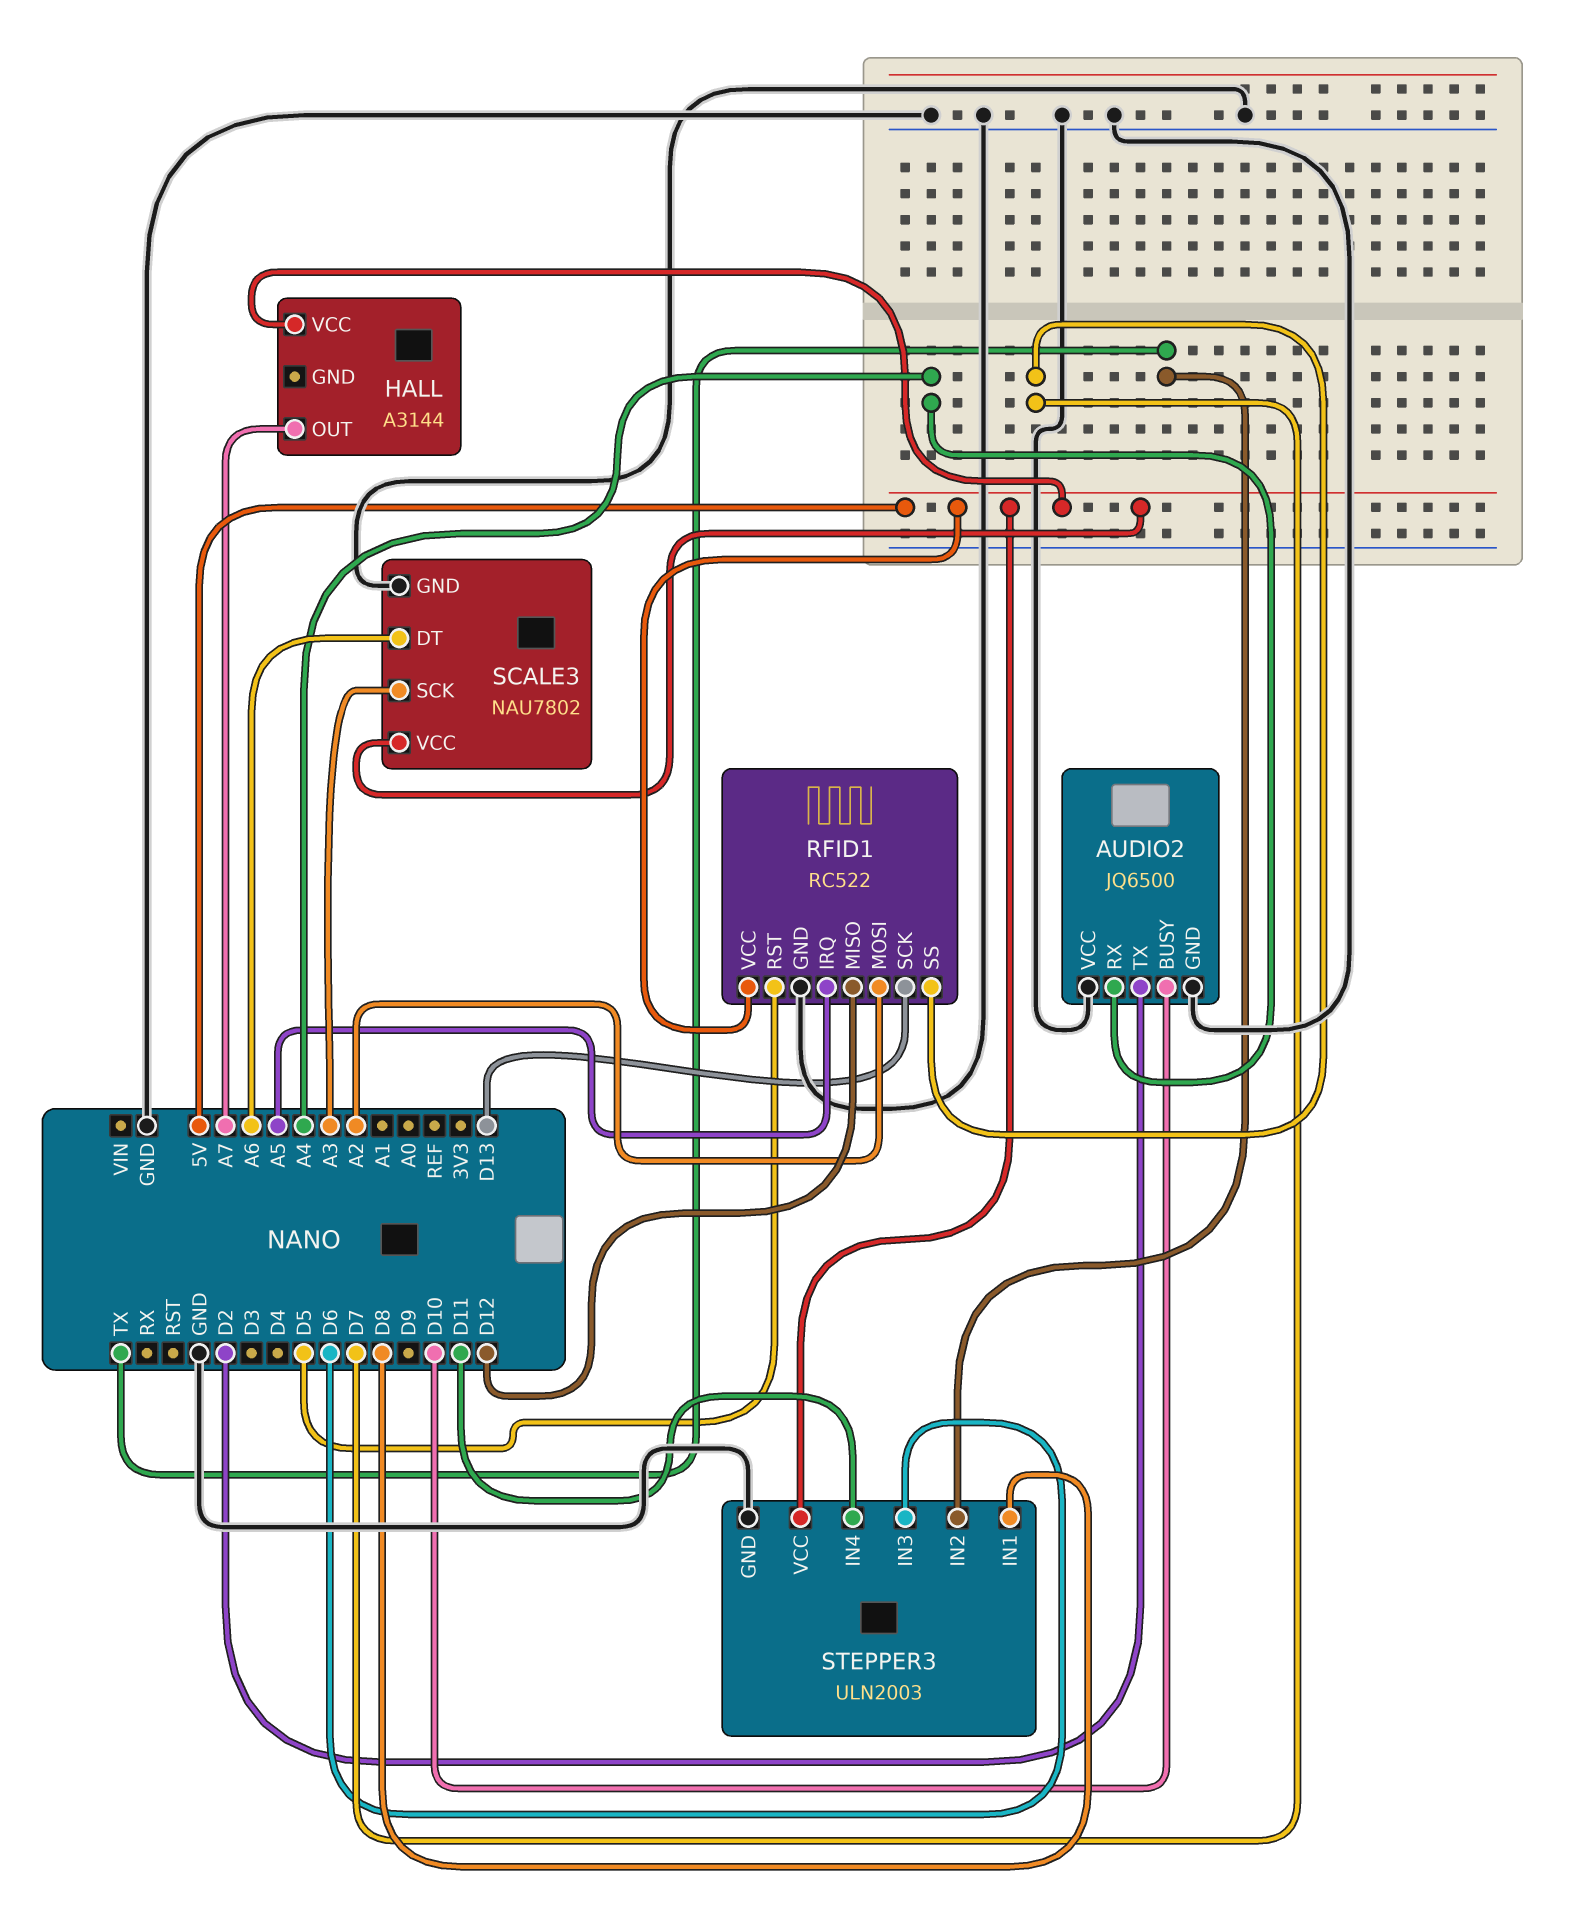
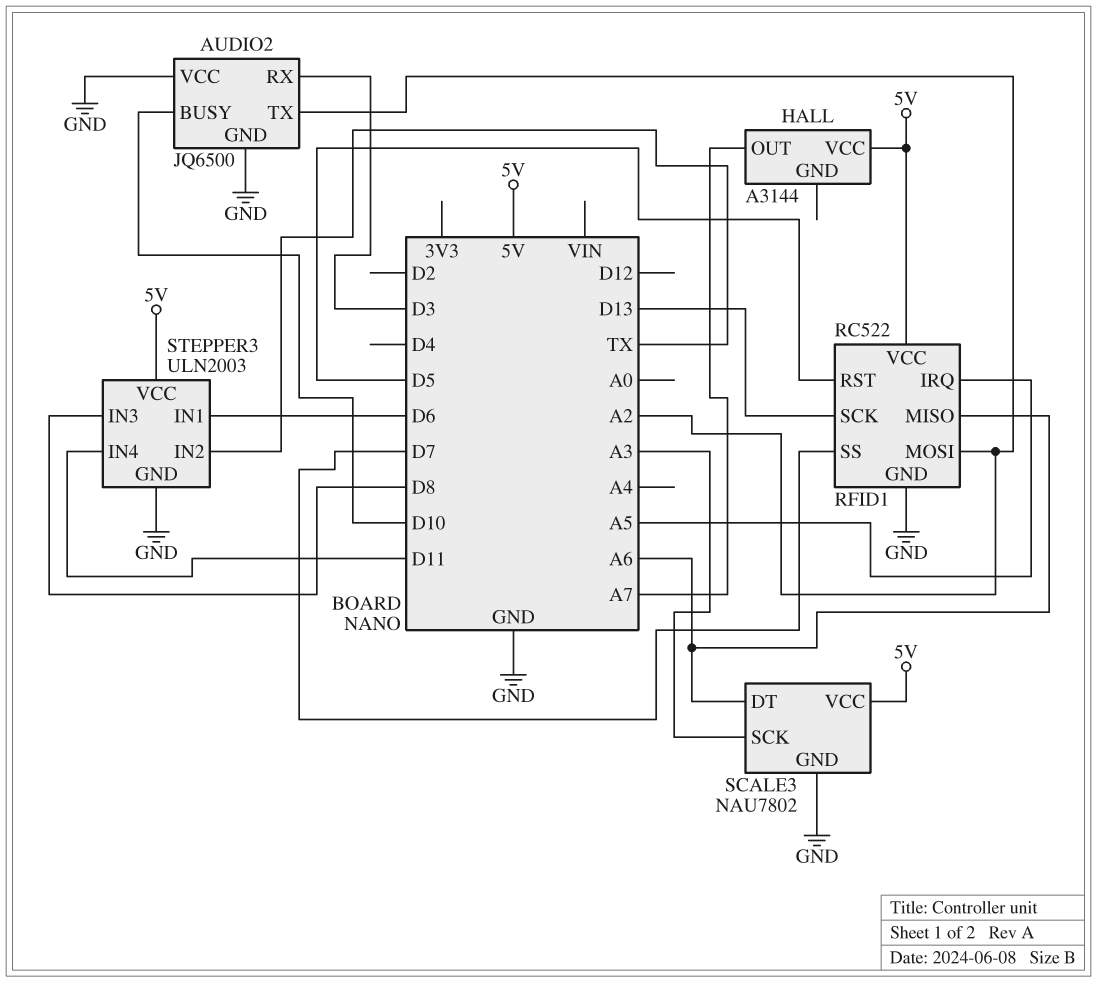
AUDIO2 pin RX: A4 -> D3
AUDIO2 pin TX: D2 -> A2
RFID1 pin MISO: D12 -> A6
STEPPER3 pin IN1: D8 -> D6
STEPPER3 pin IN3: D6 -> D8

